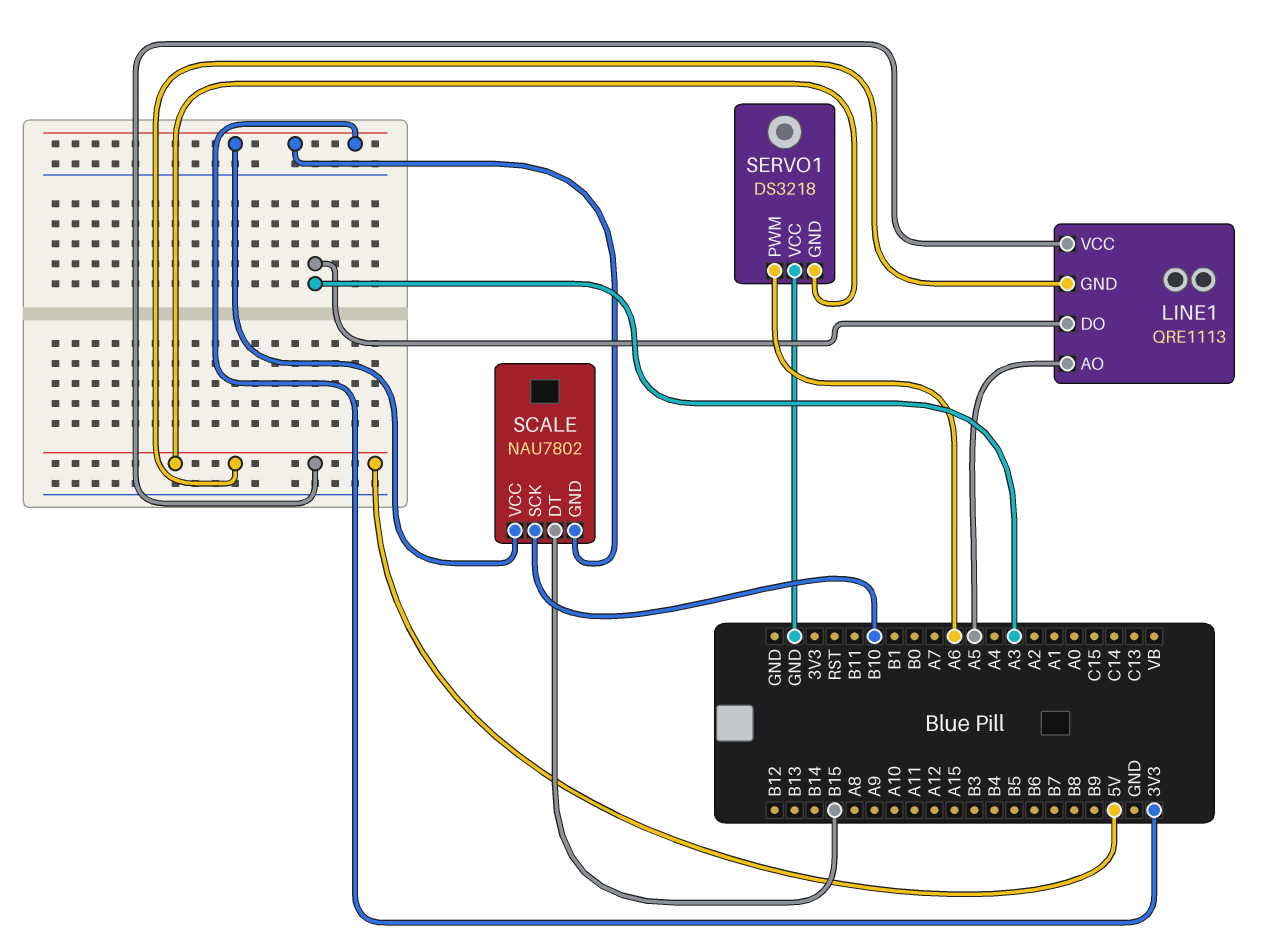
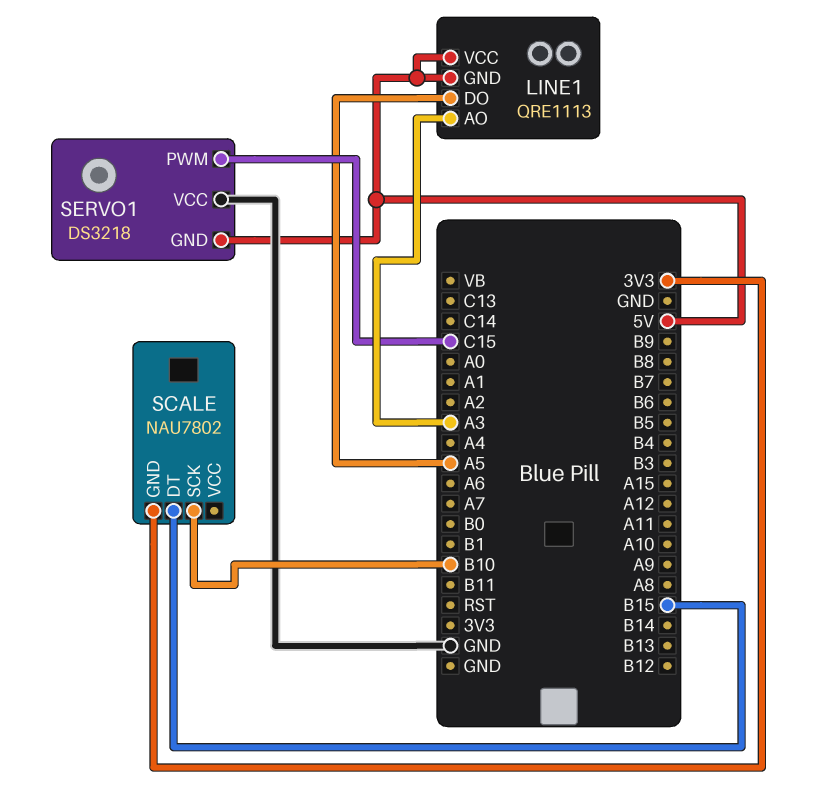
LINE1 pin AO: A5 -> A3
LINE1 pin DO: A3 -> A5
SCALE pin VCC: 3V3 -> none
SERVO1 pin PWM: A6 -> C15

